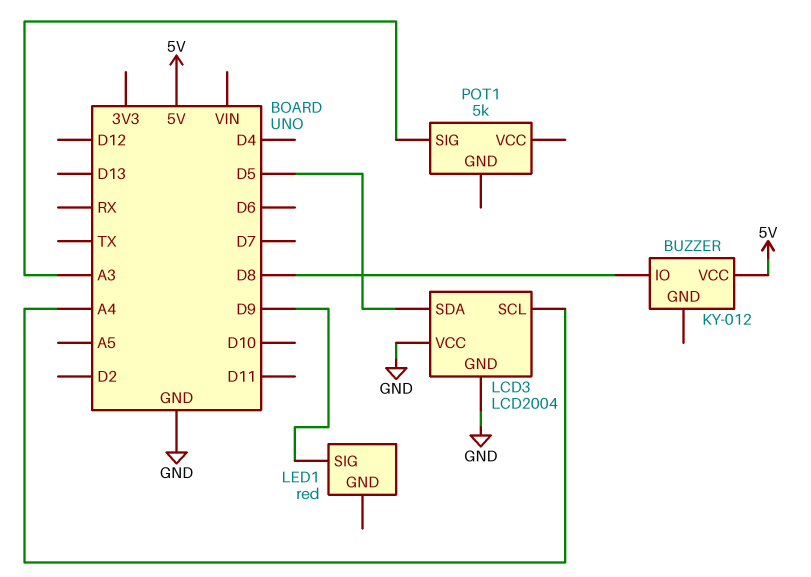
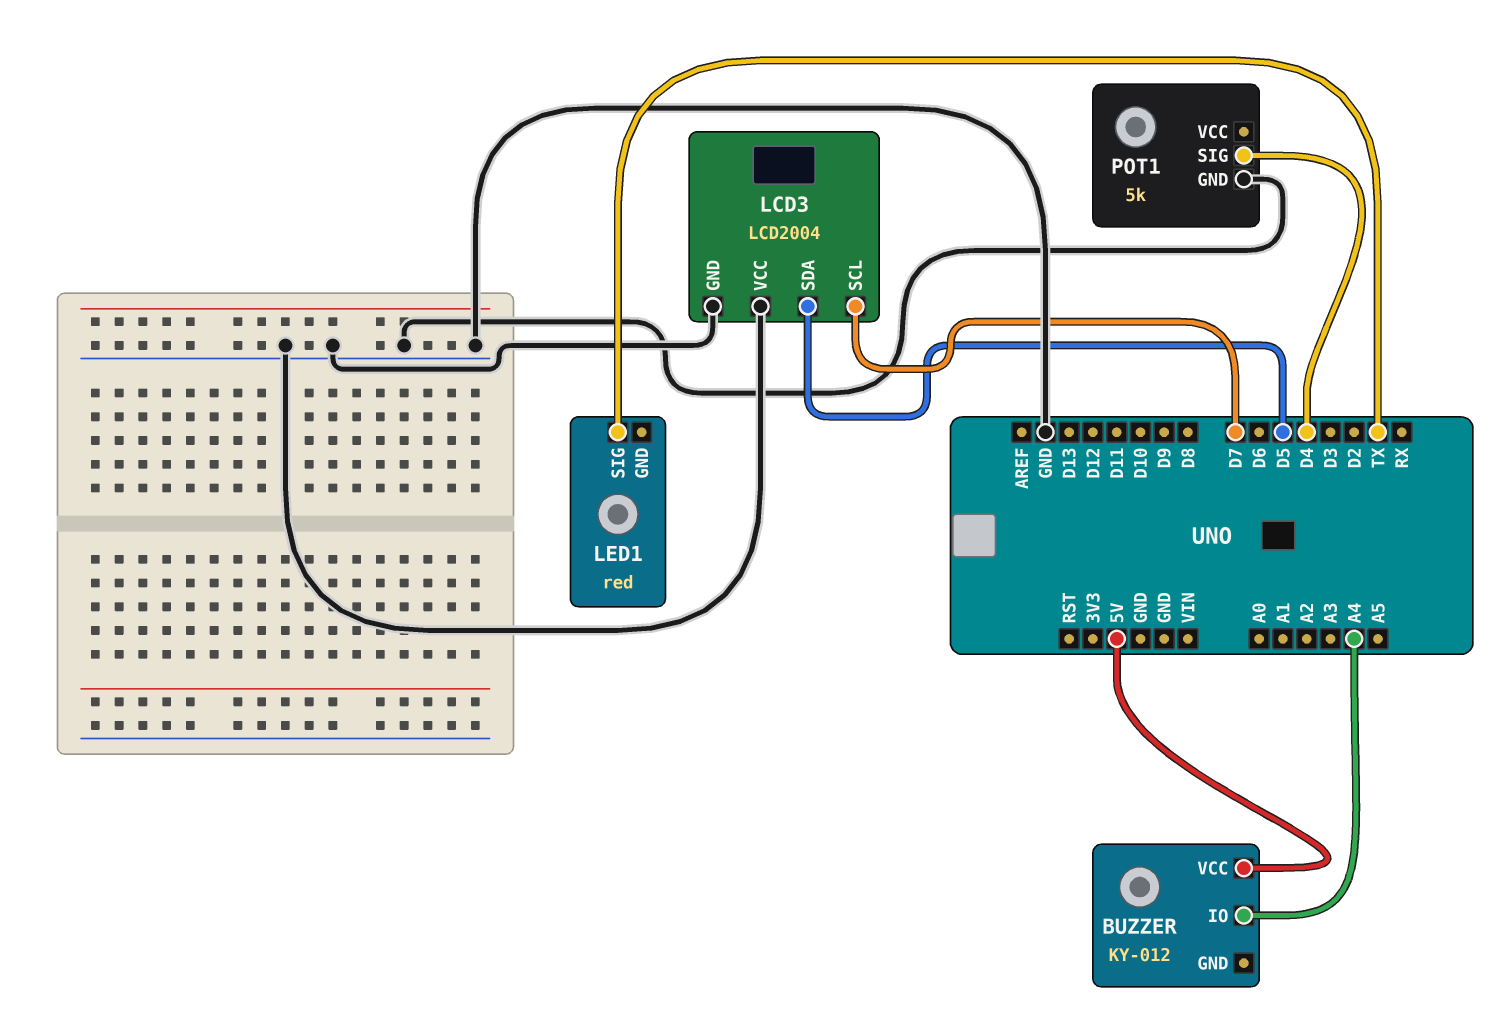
BUZZER pin IO: D8 -> A4
LCD3 pin SCL: A4 -> D7
LED1 pin SIG: D9 -> TX
POT1 pin GND: none -> GND
POT1 pin SIG: A3 -> D4

